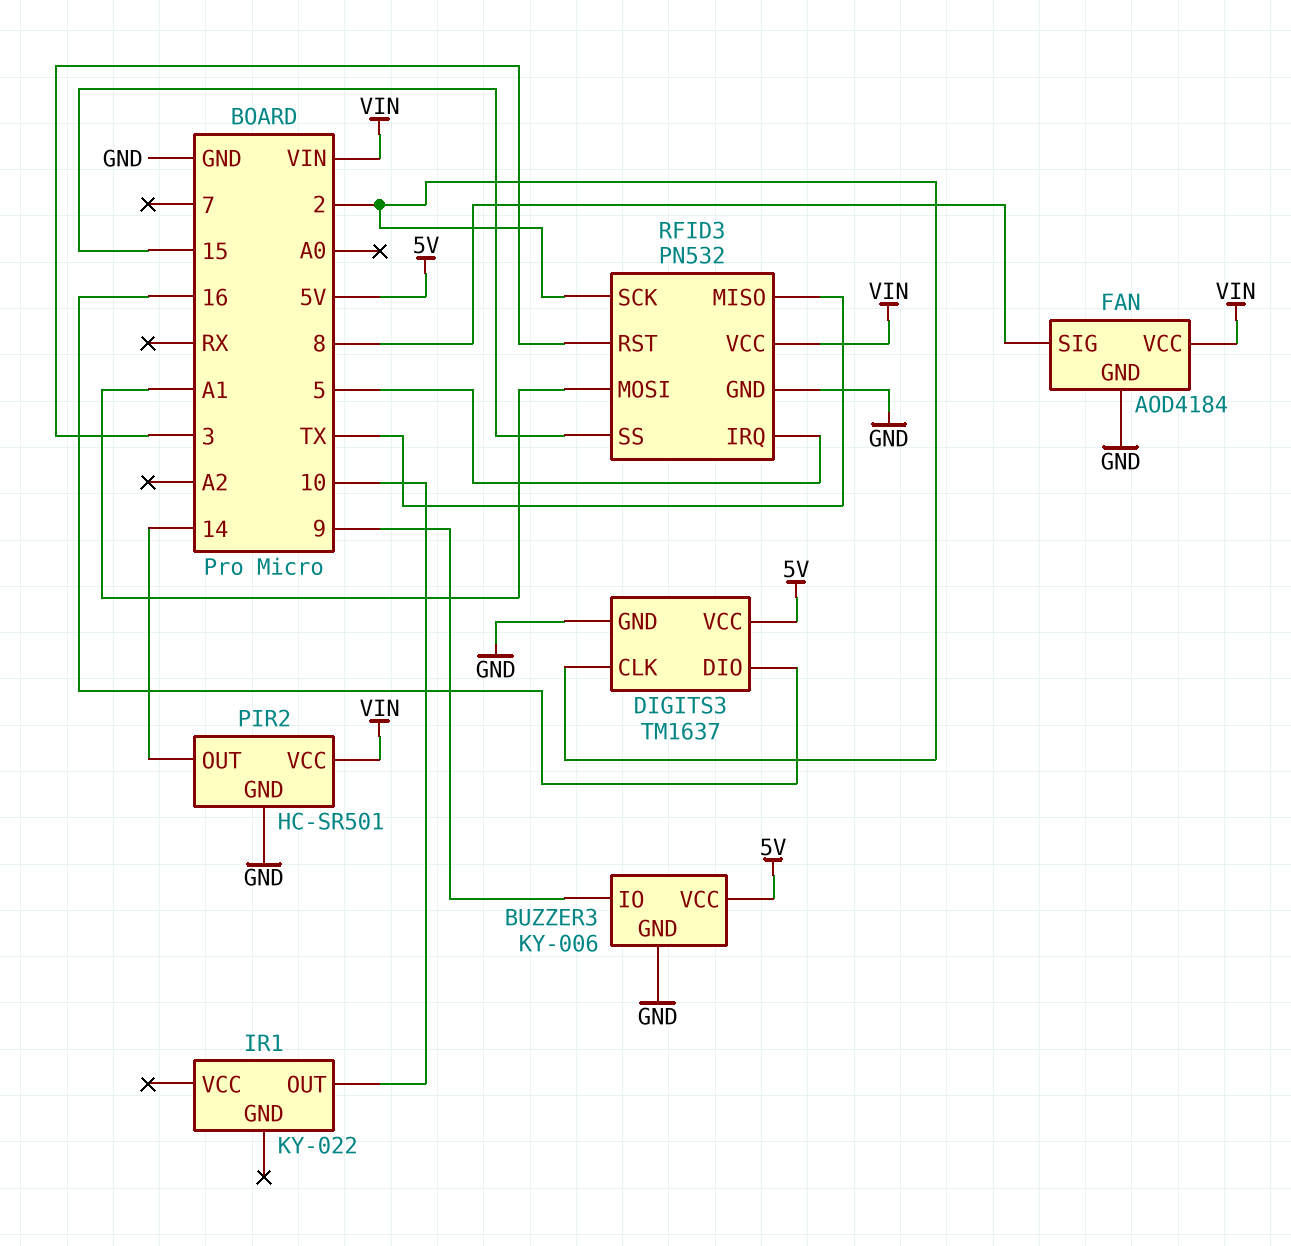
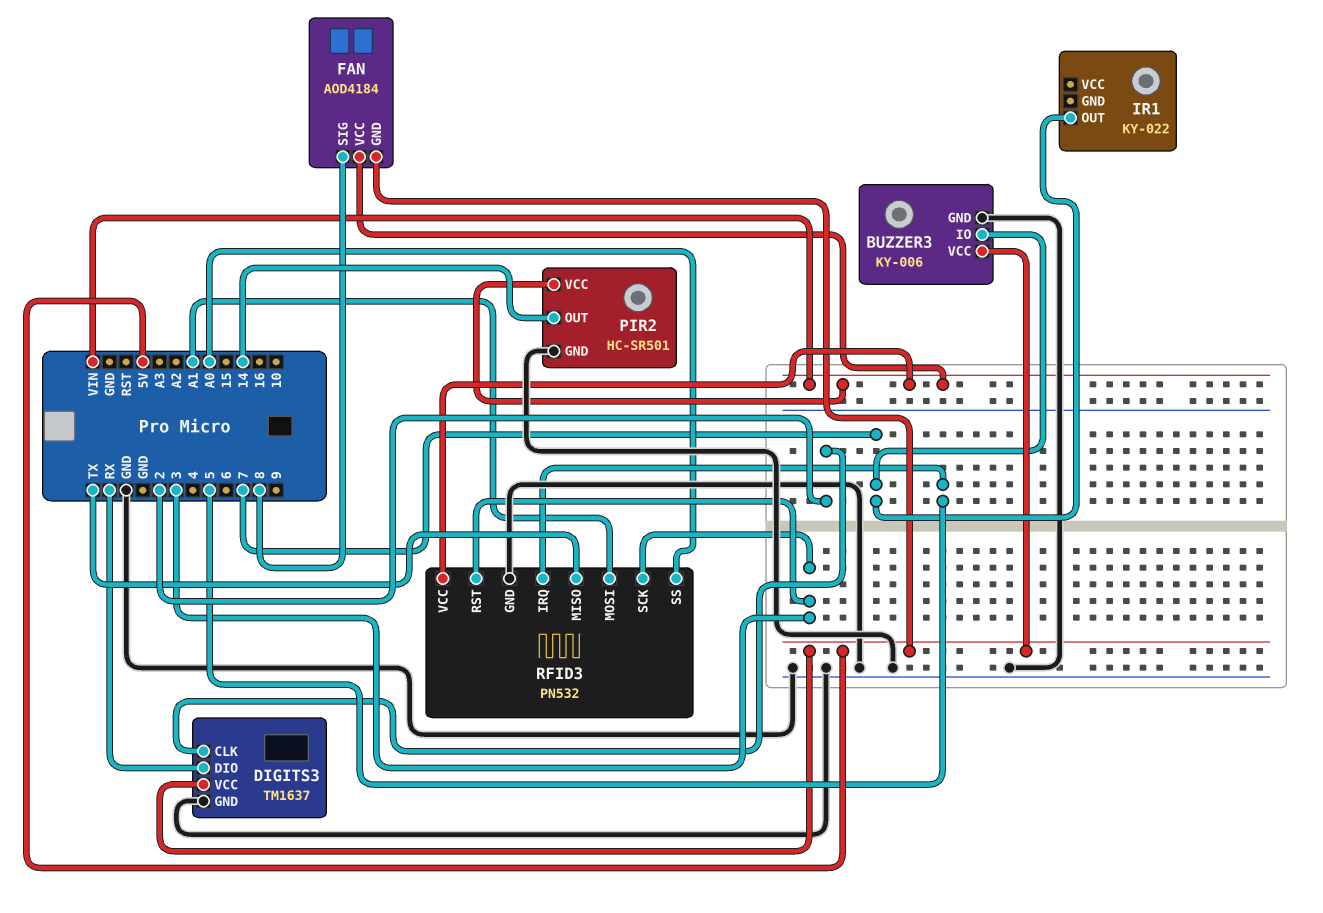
BUZZER3 pin IO: 9 -> 7
DIGITS3 pin DIO: 16 -> RX
FAN pin GND: GND -> 5V
IR1 pin OUT: 10 -> 7
RFID3 pin SCK: 2 -> 3
RFID3 pin SS: 15 -> A0

